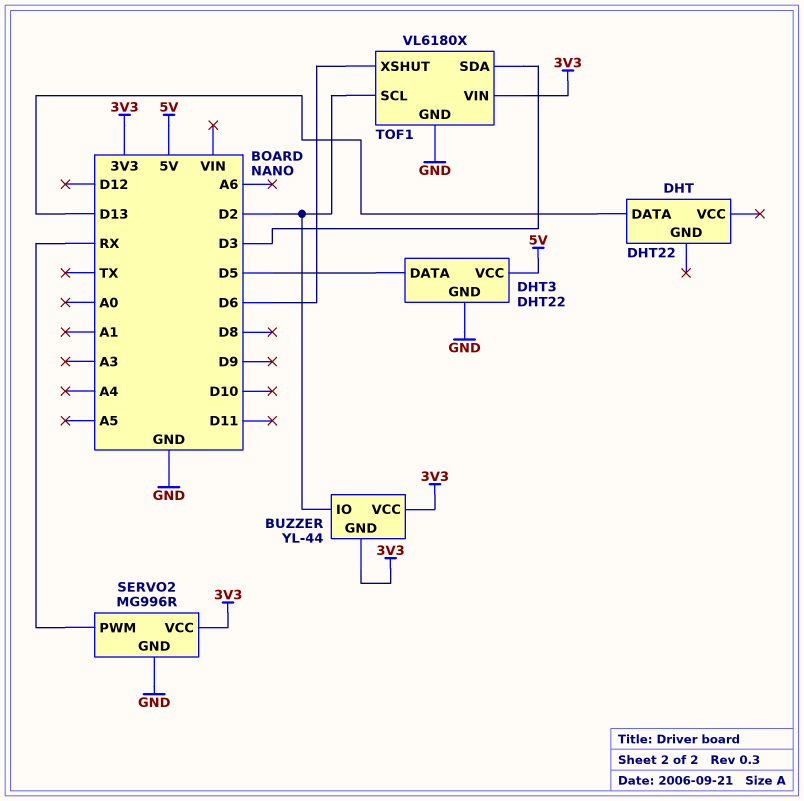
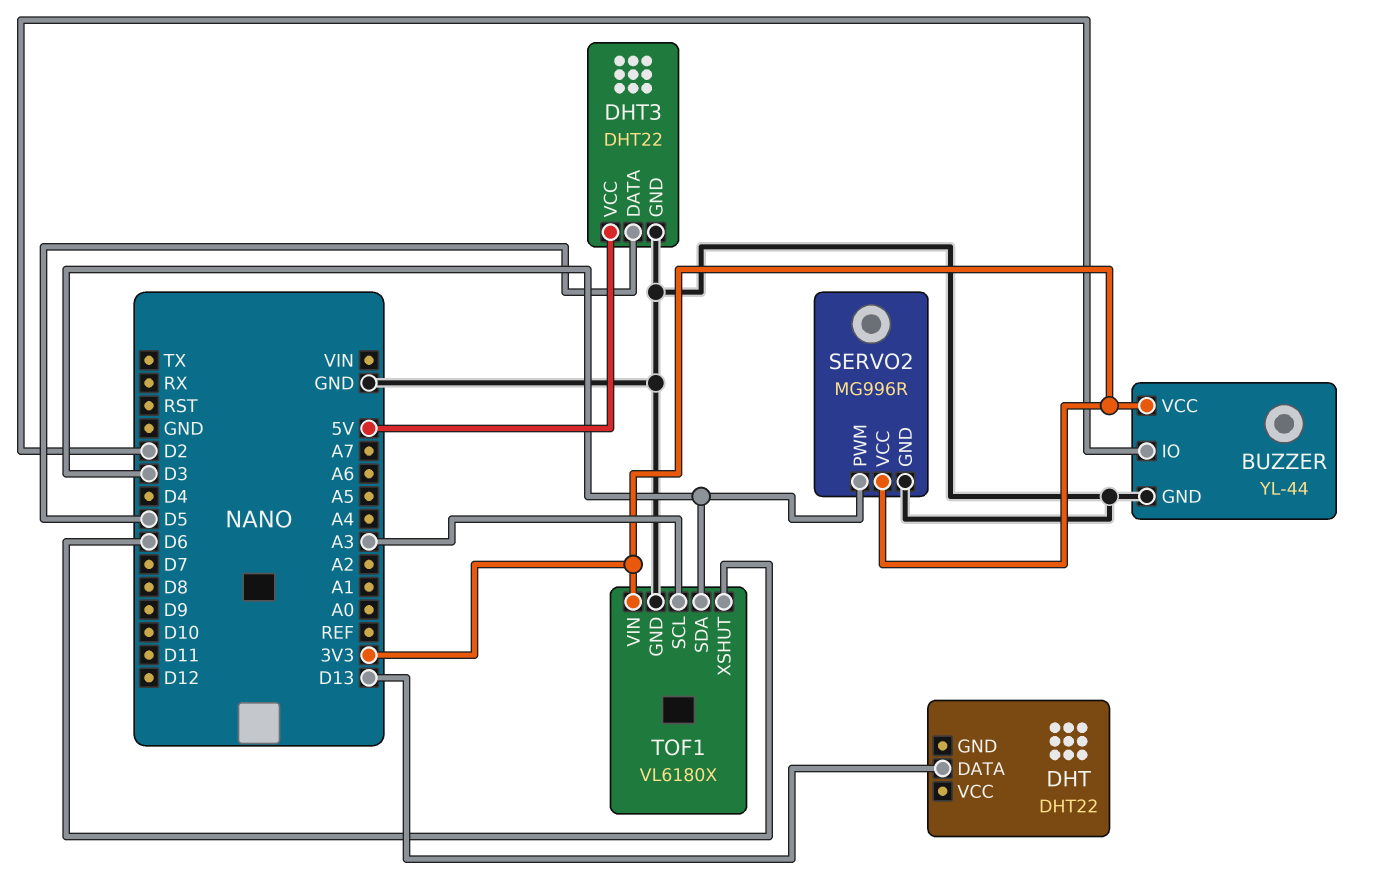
BUZZER pin GND: 3V3 -> GND
SERVO2 pin PWM: RX -> D3
TOF1 pin SCL: D2 -> A3

